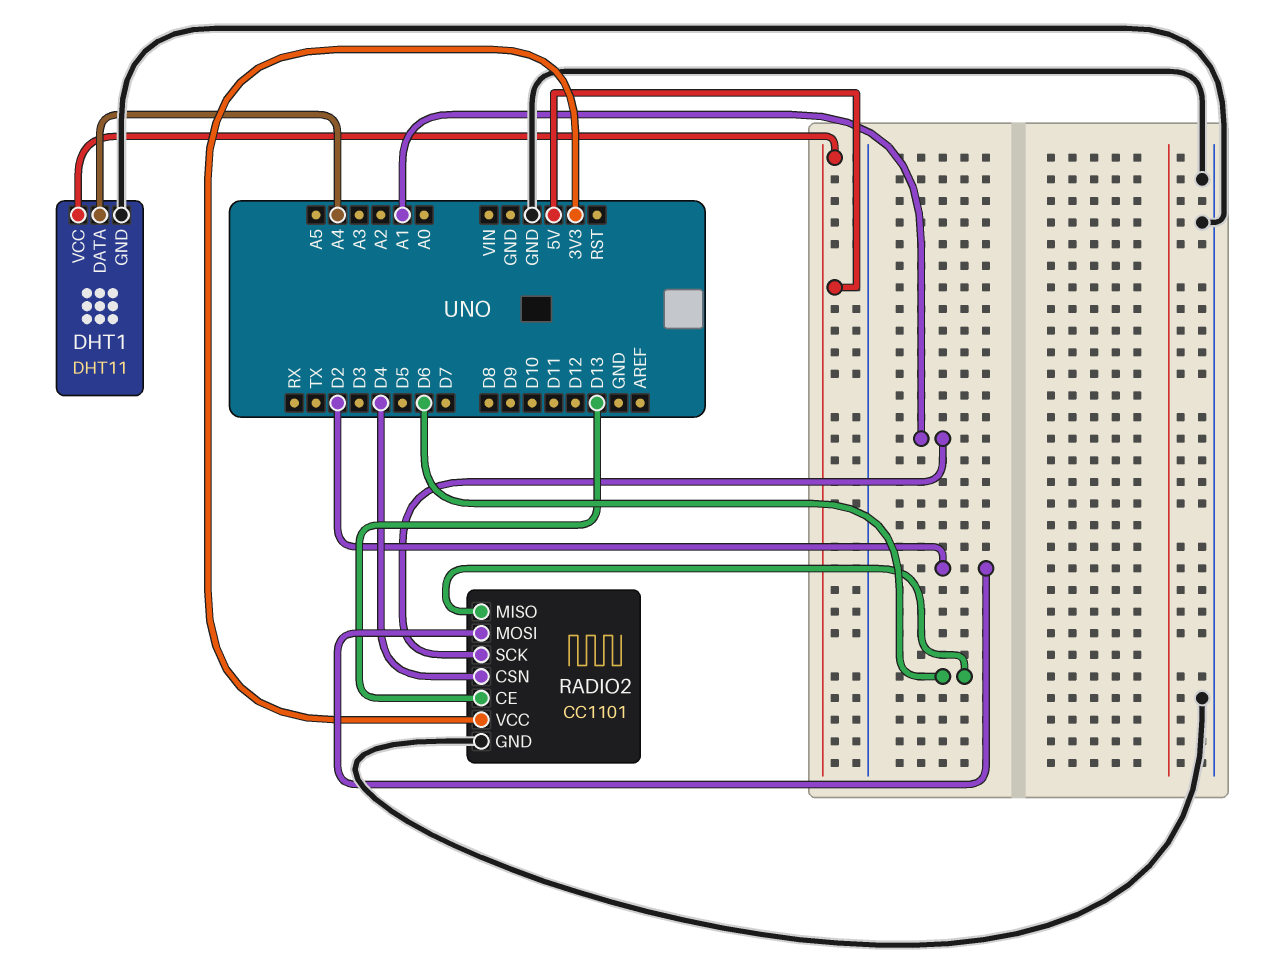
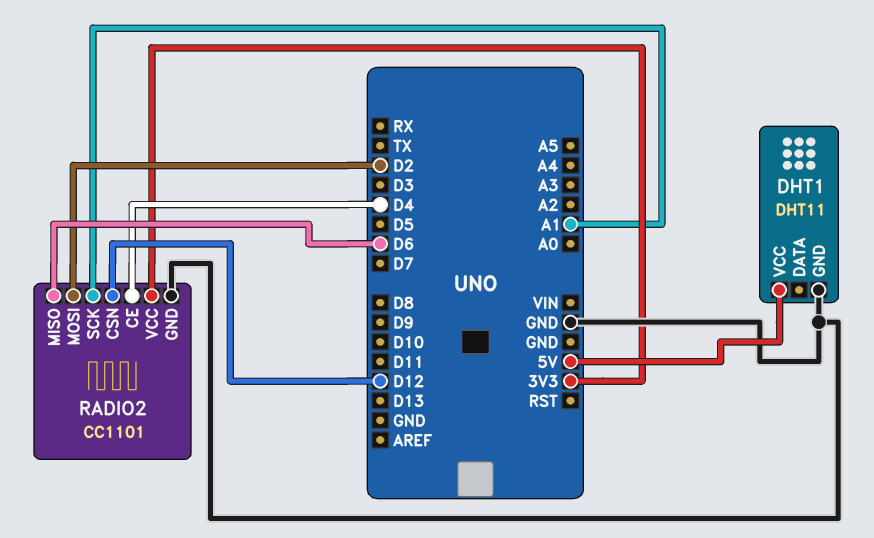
DHT1 pin DATA: A4 -> none
RADIO2 pin CE: D13 -> D4
RADIO2 pin CSN: D4 -> D12

